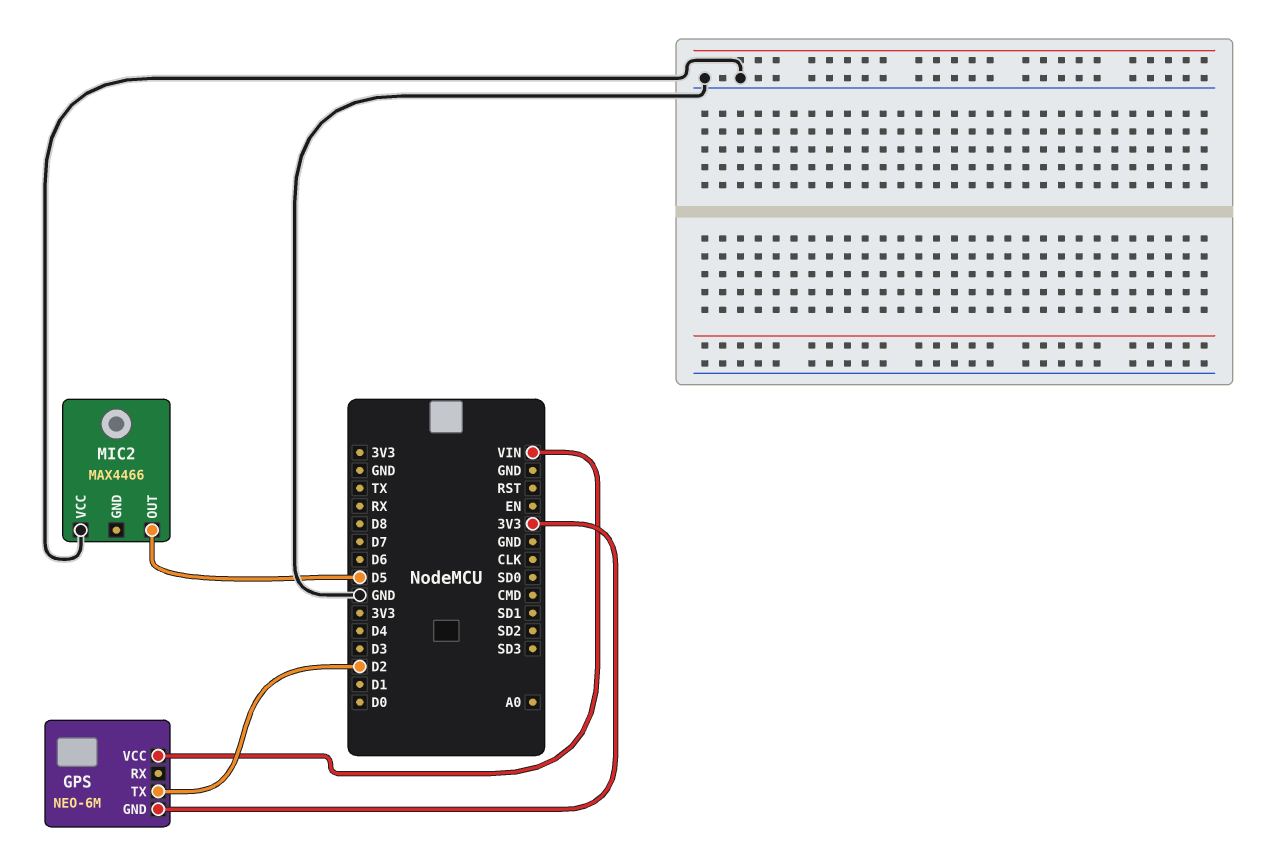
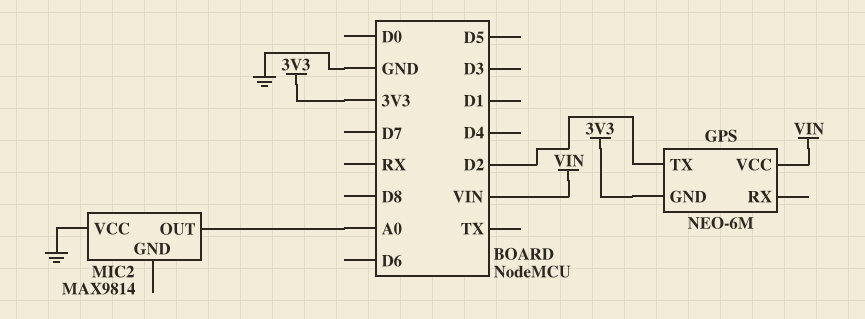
MIC2: MAX4466 -> MAX9814
MIC2 pin OUT: D5 -> A0

